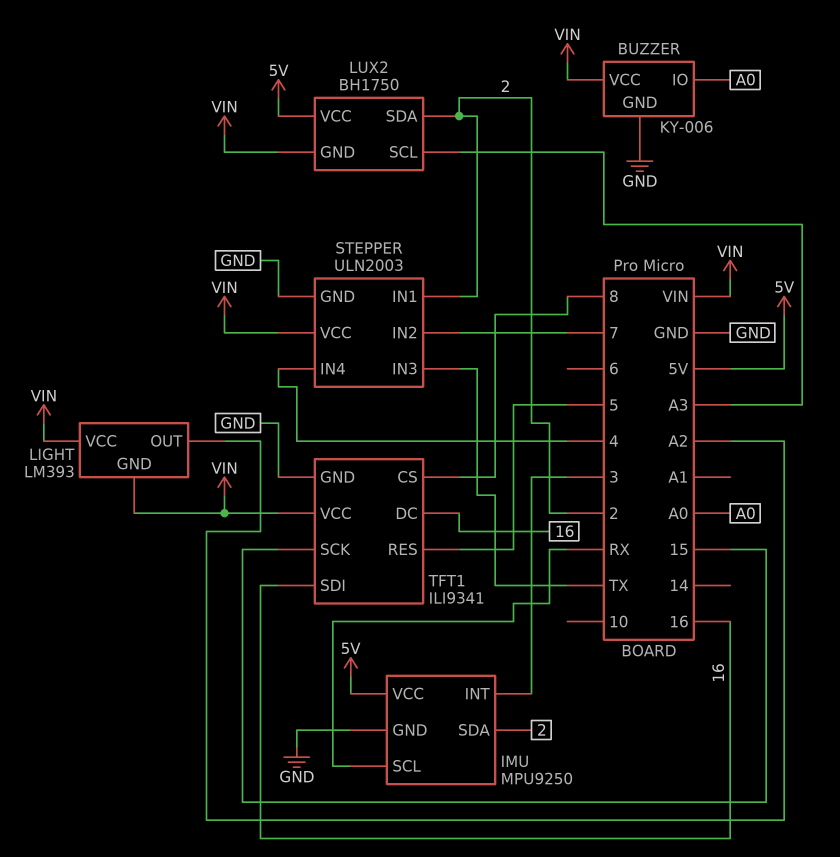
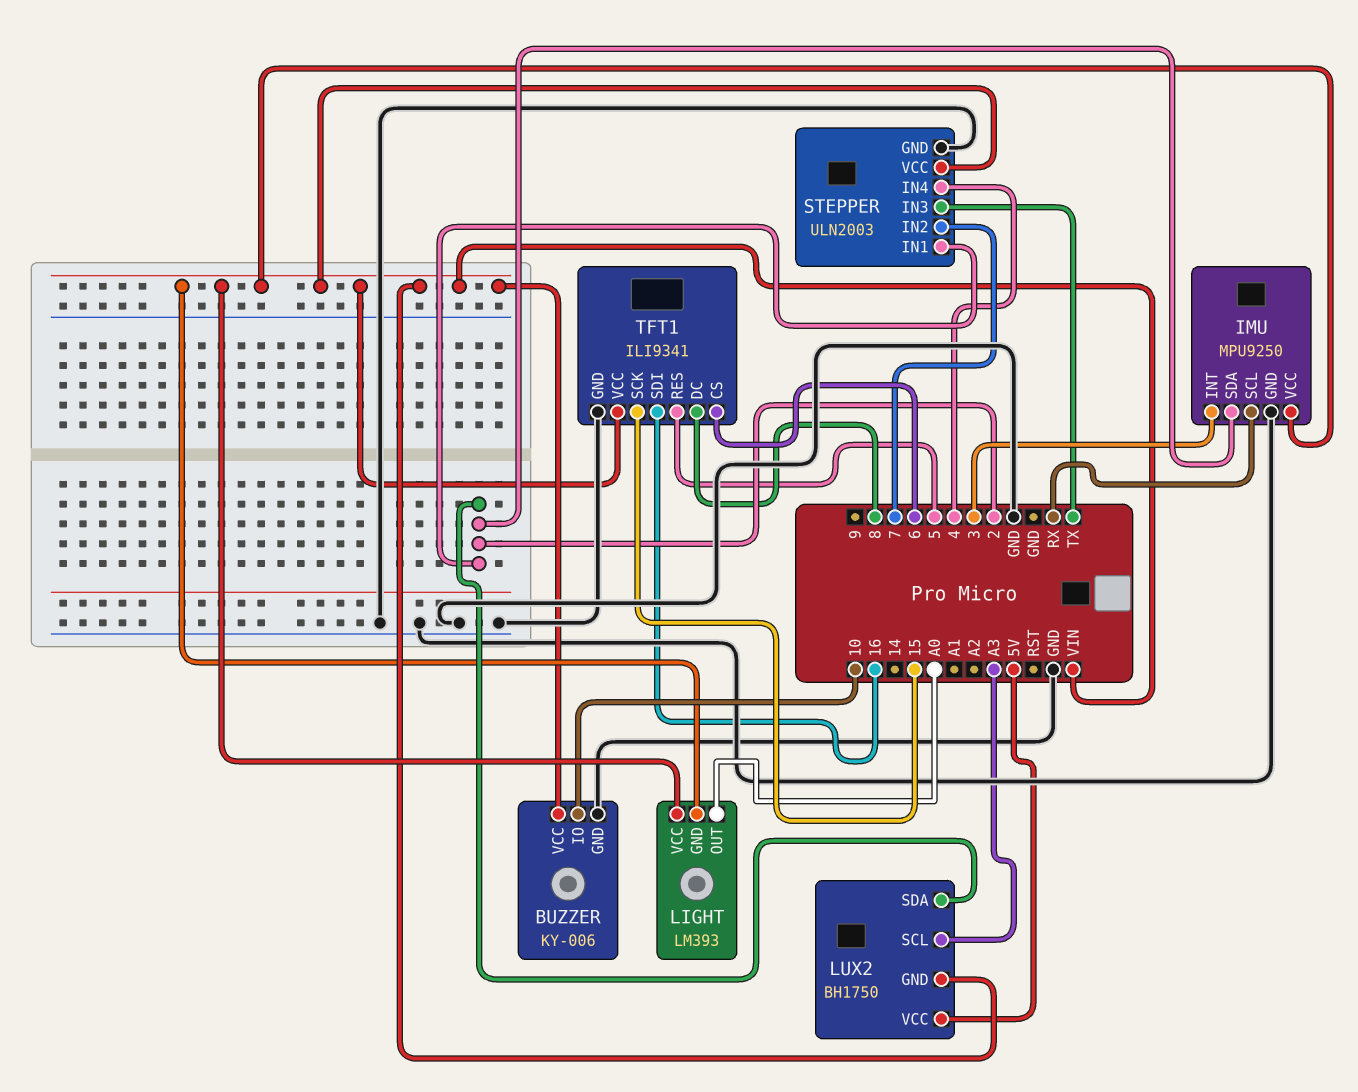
BUZZER pin IO: A0 -> 10
IMU pin VCC: 5V -> VIN
LIGHT pin OUT: A2 -> A0
TFT1 pin CS: 8 -> 6
TFT1 pin DC: 16 -> 8

